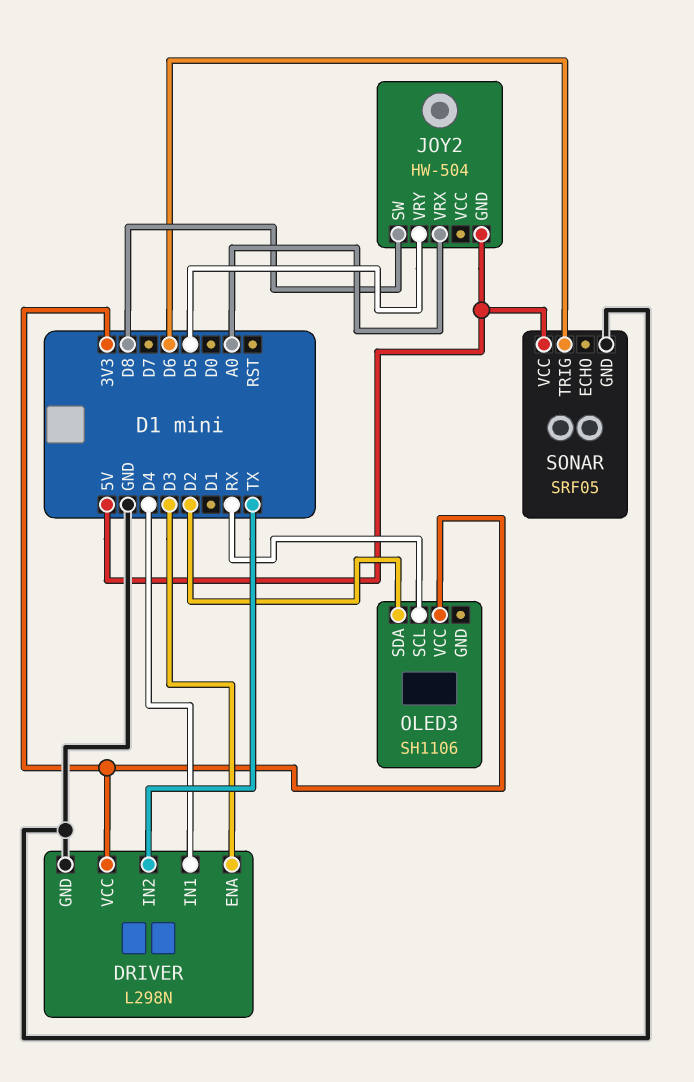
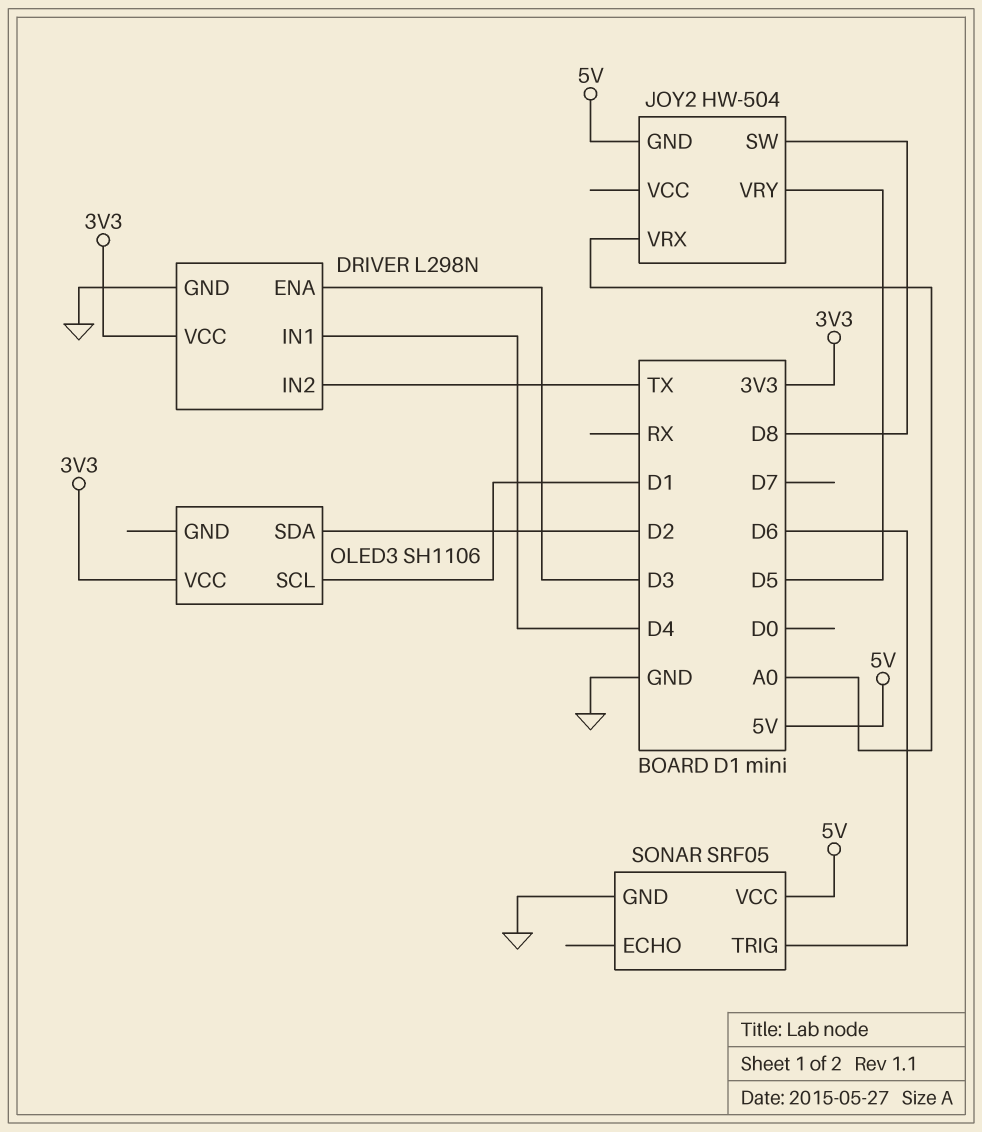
OLED3 pin SCL: RX -> D1

